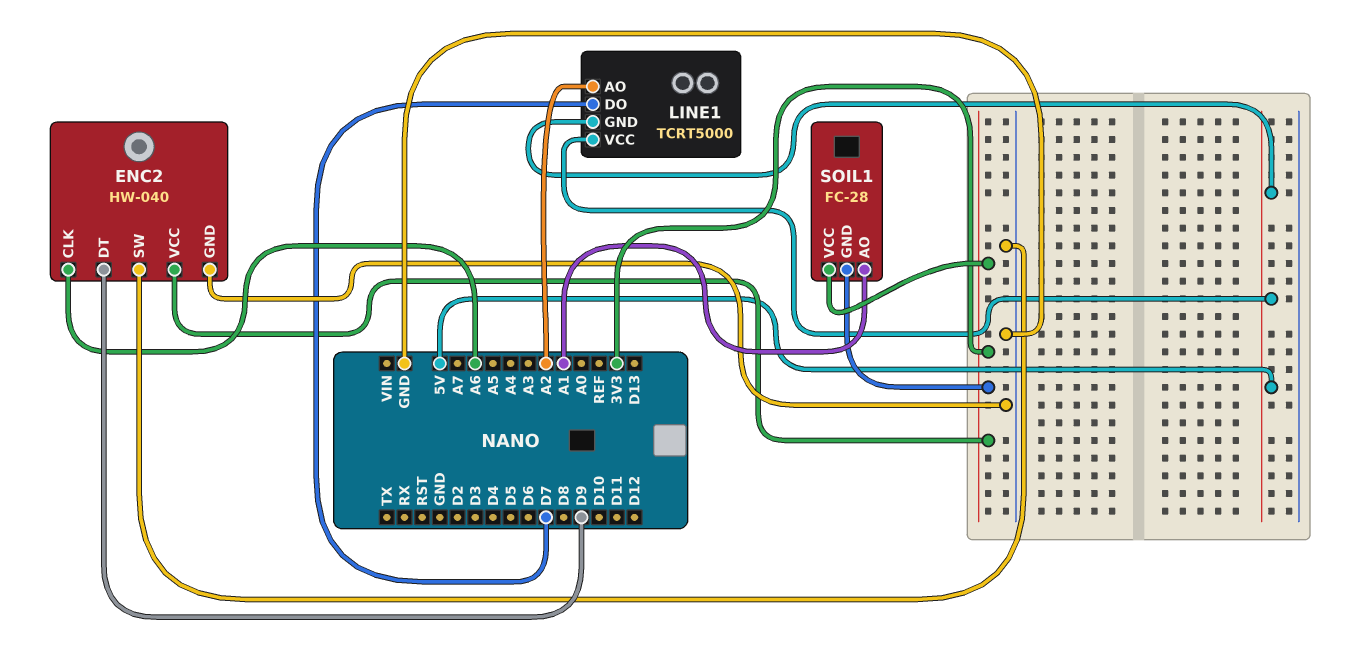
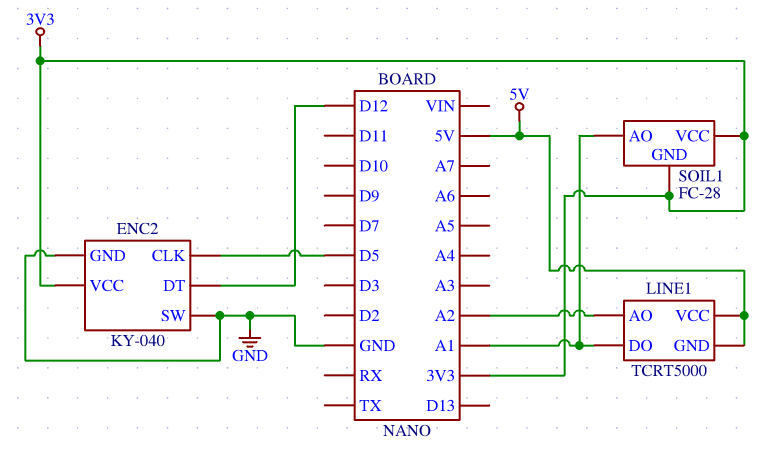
ENC2: HW-040 -> KY-040
ENC2 pin CLK: A6 -> D5
ENC2 pin DT: D9 -> D12
LINE1 pin DO: D7 -> A1

